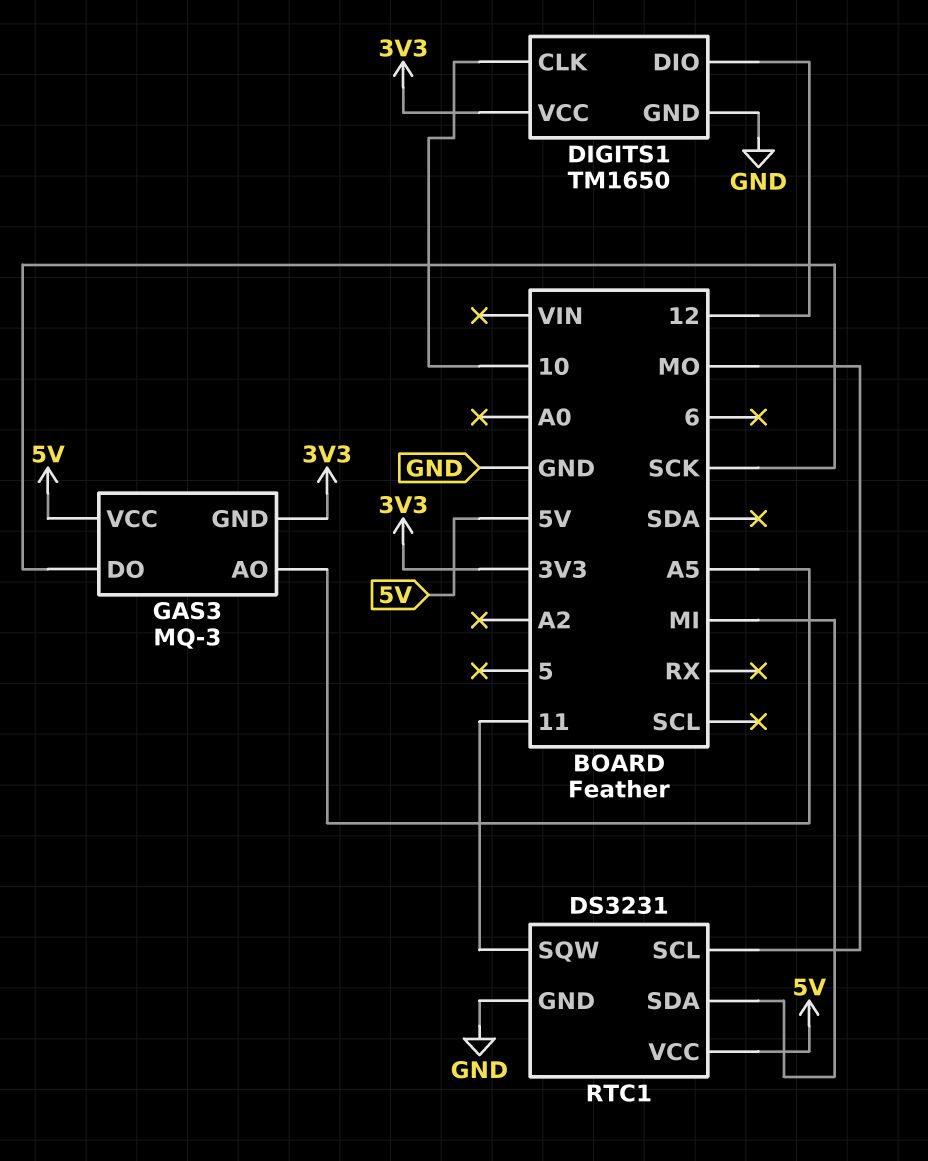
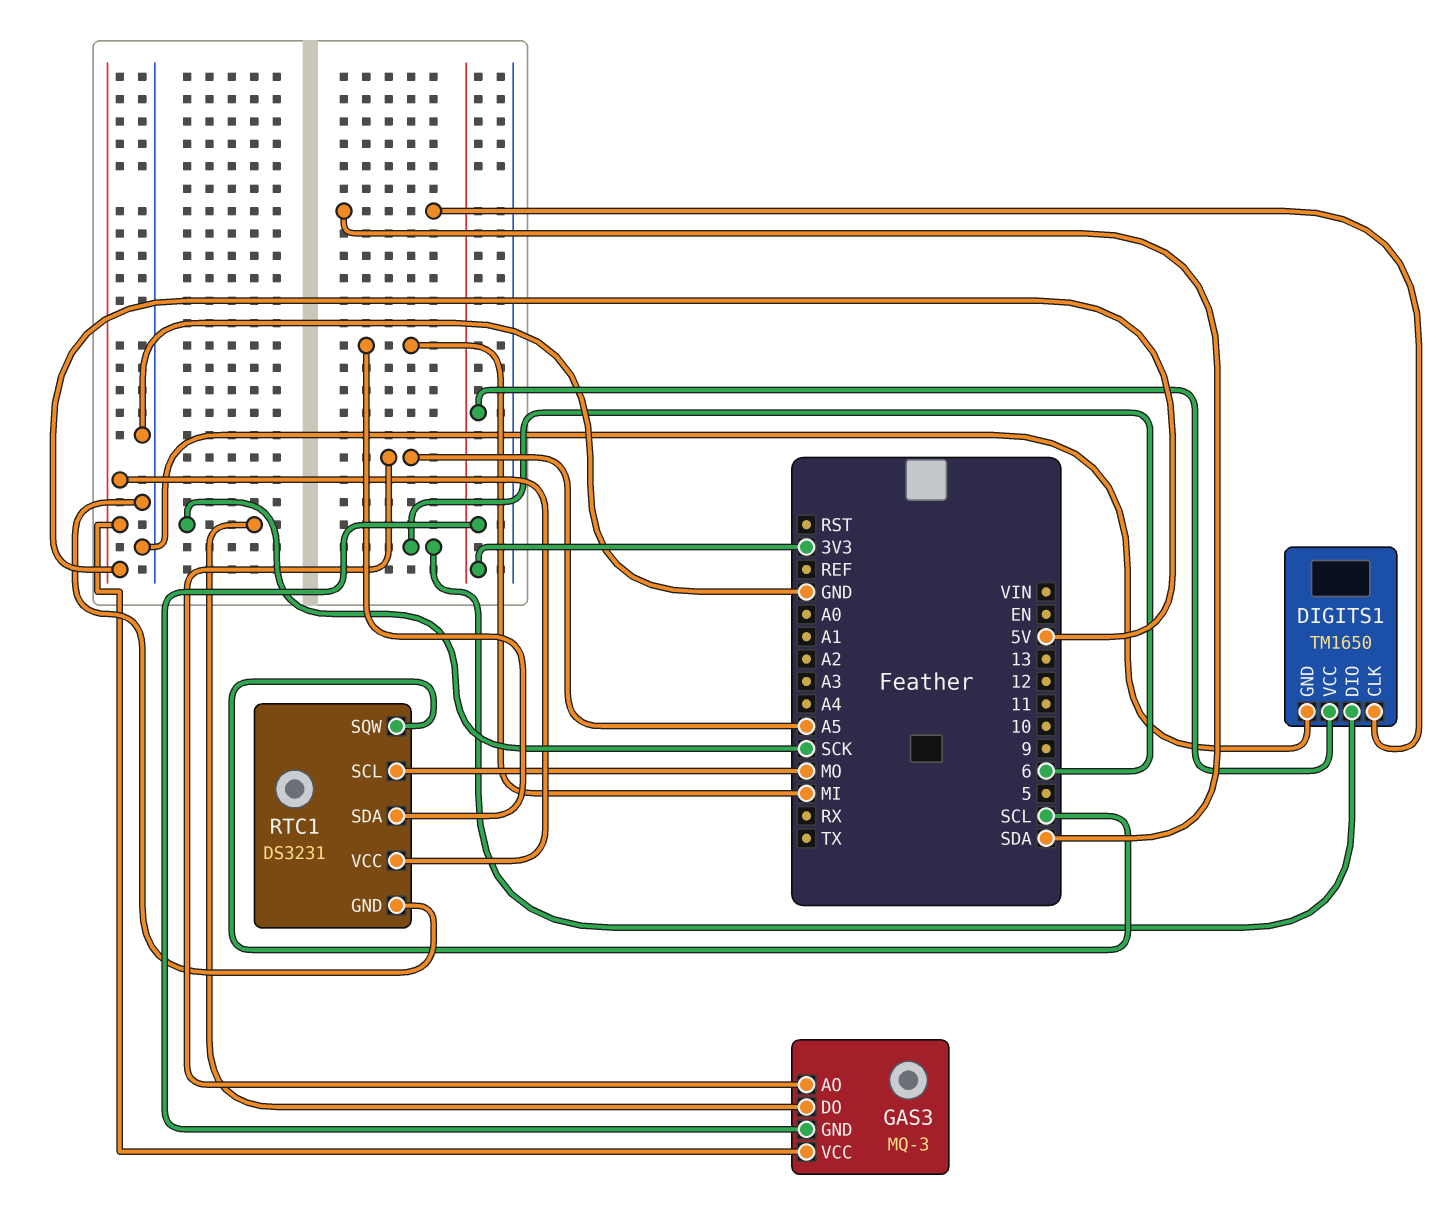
DIGITS1 pin CLK: 10 -> SDA
DIGITS1 pin DIO: 12 -> 6
RTC1 pin SQW: 11 -> SCL

